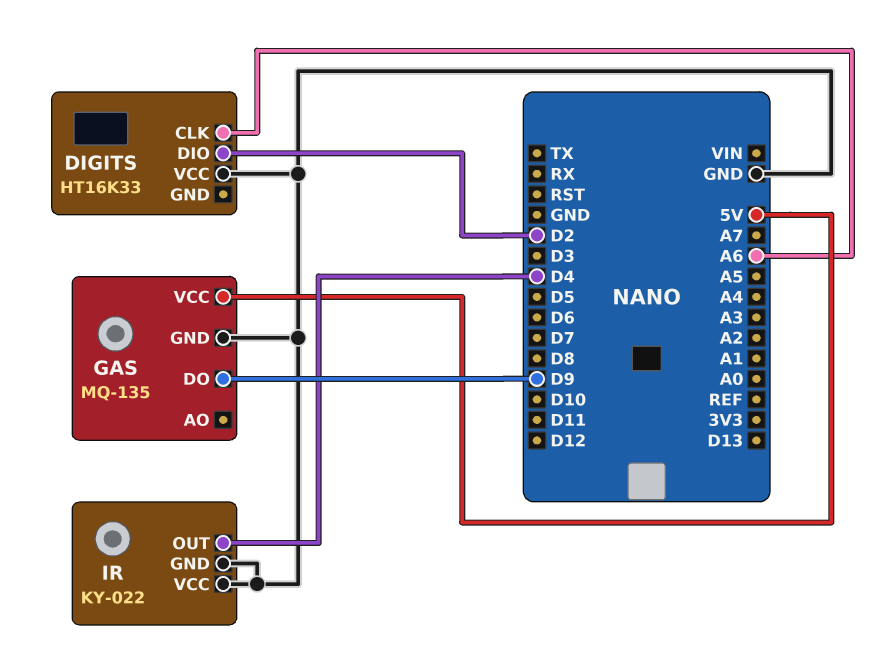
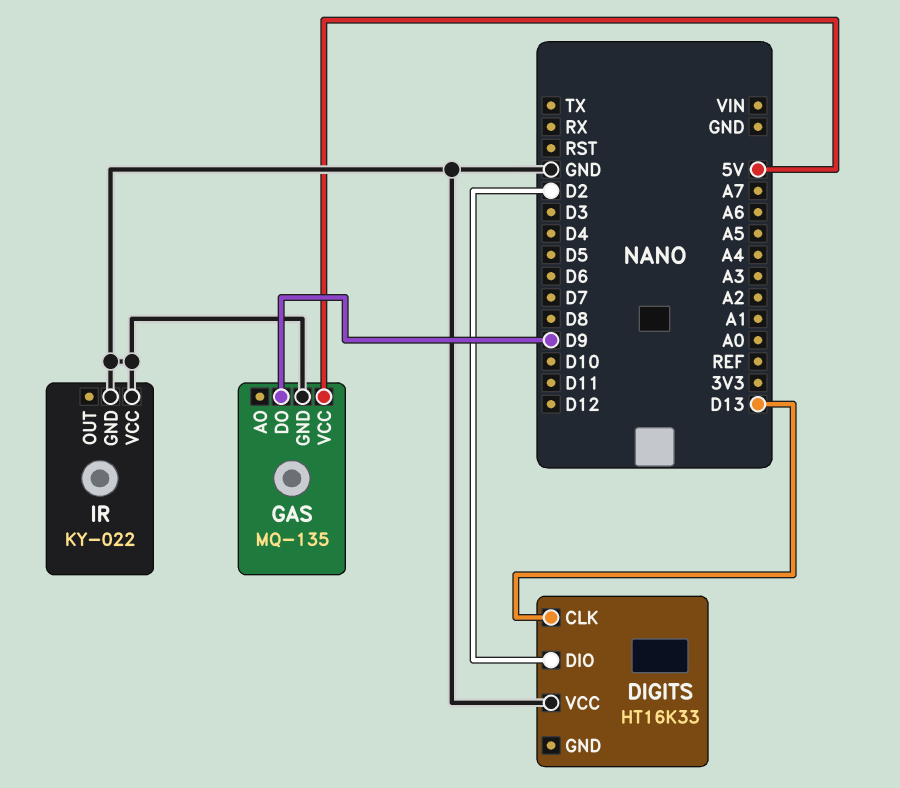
DIGITS pin CLK: A6 -> D13
IR pin OUT: D4 -> none

